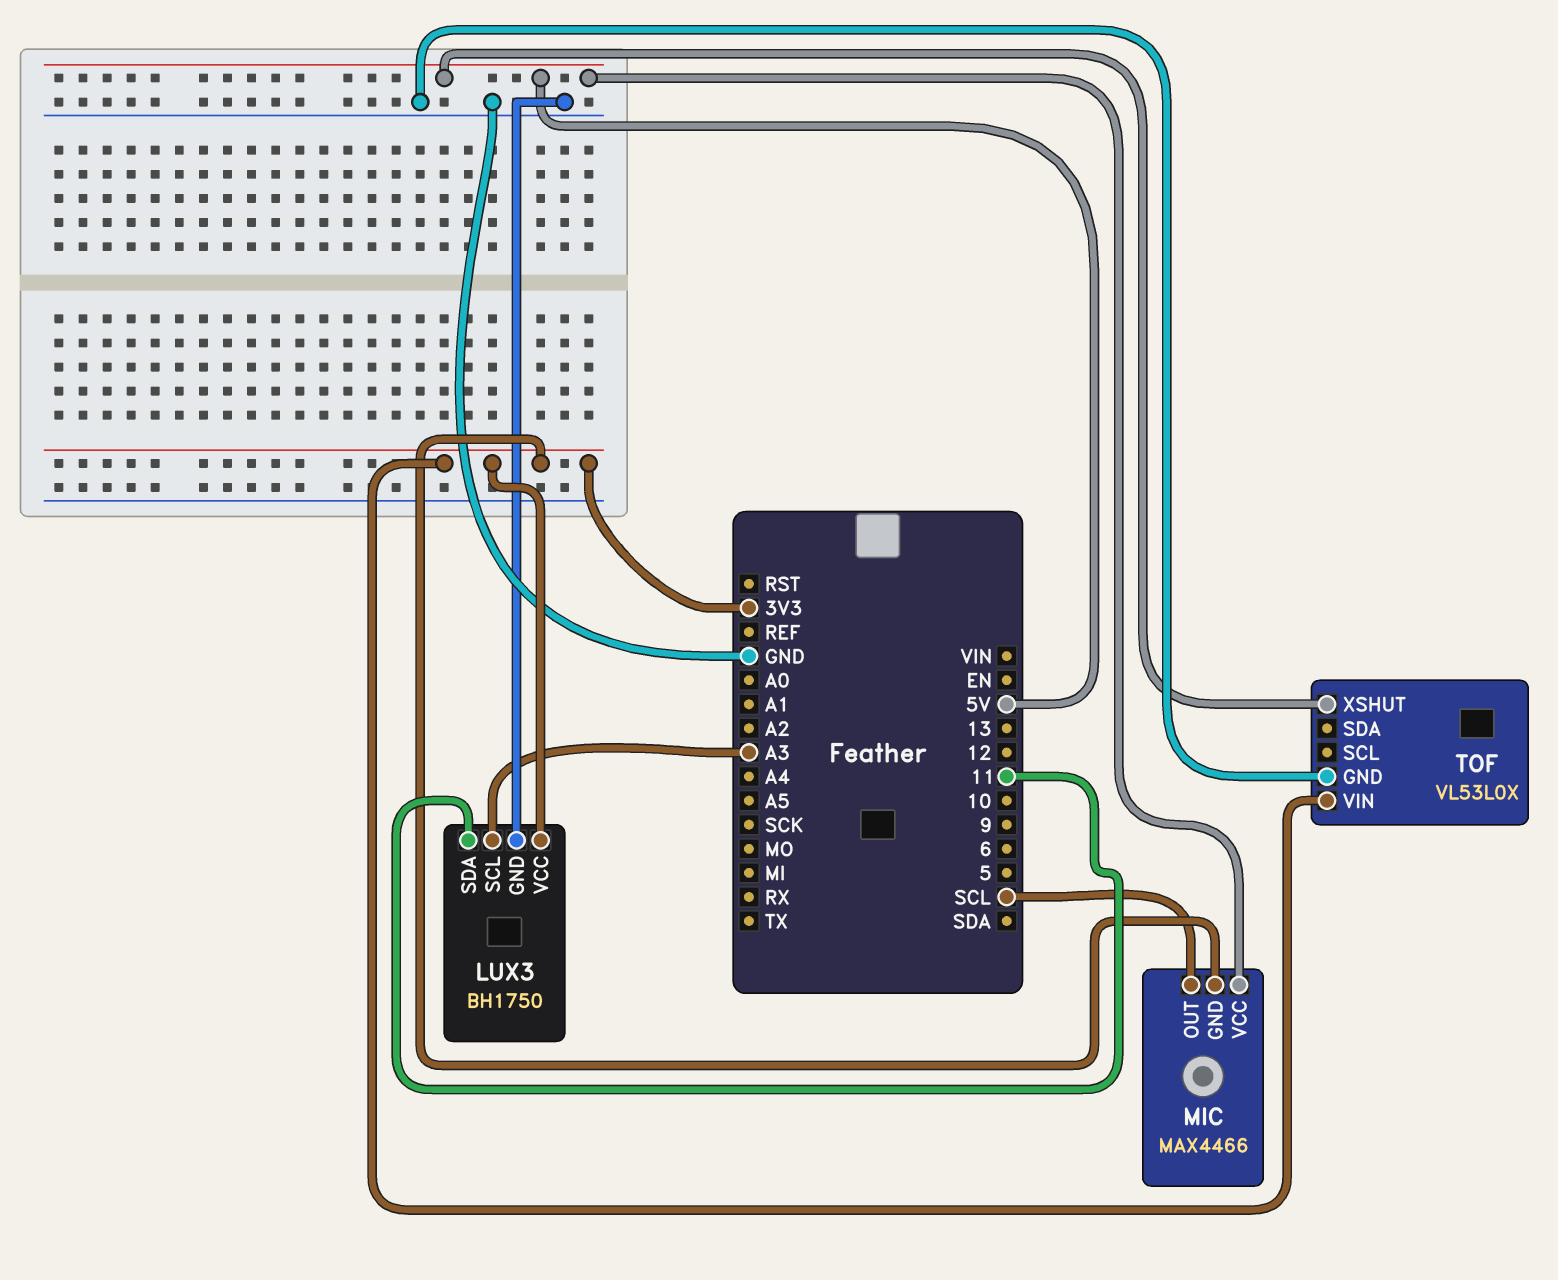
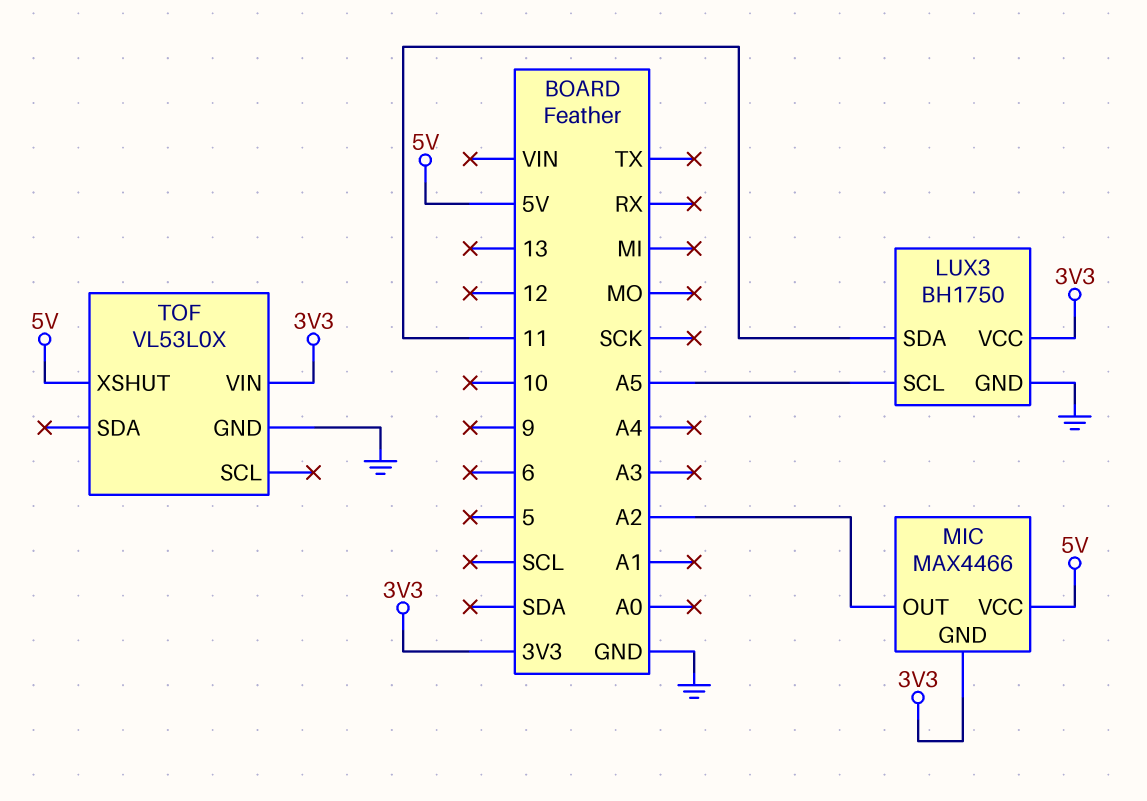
LUX3 pin SCL: A3 -> A5
MIC pin OUT: SCL -> A2

